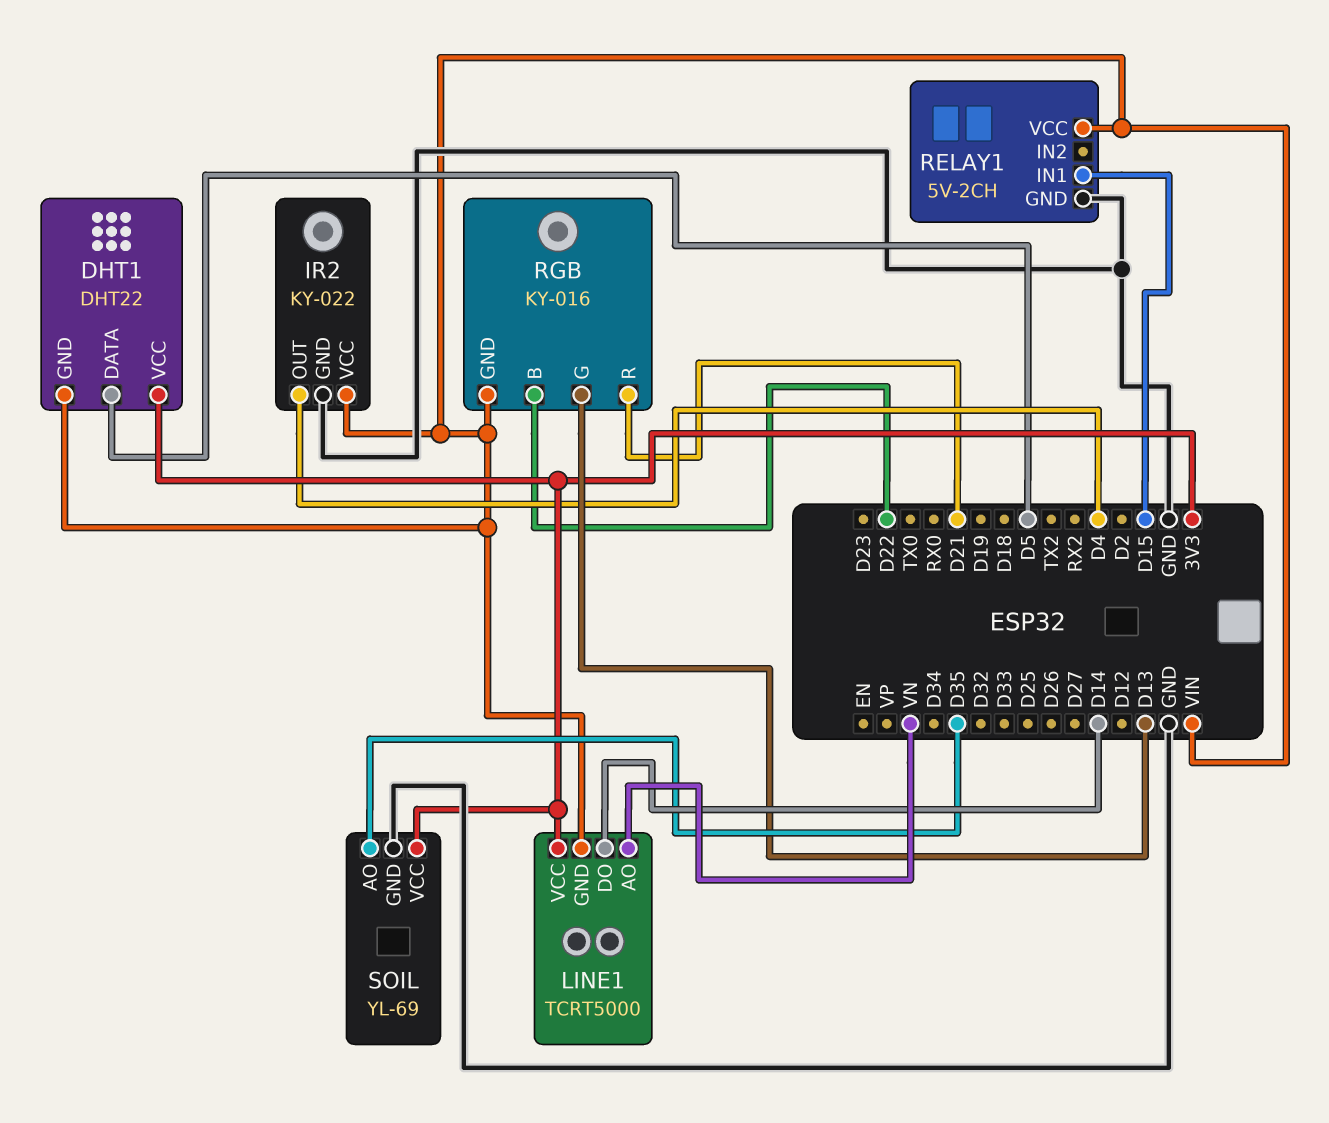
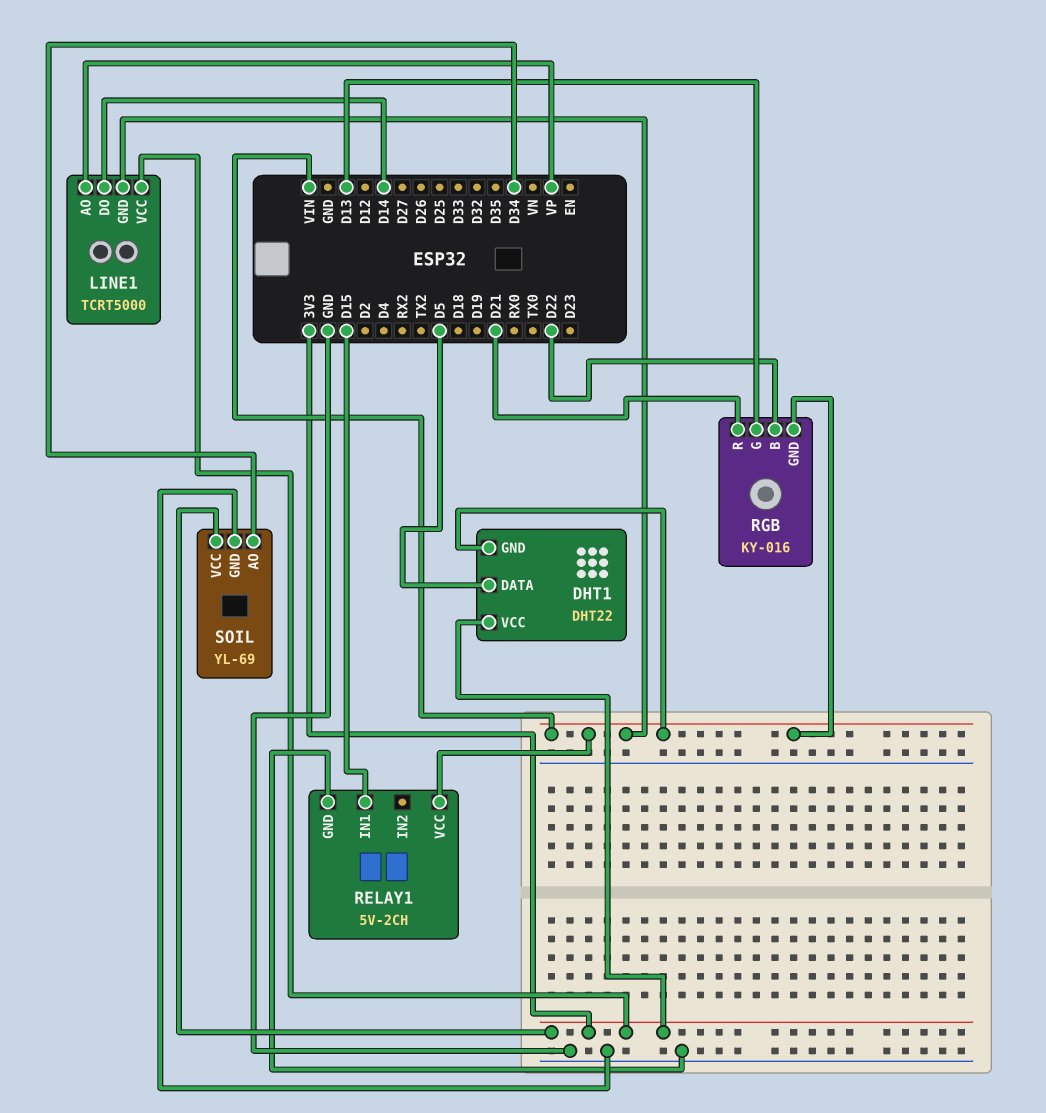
IR2: KY-022 -> none
IR2 pin GND: GND -> none
IR2 pin OUT: D4 -> none
IR2 pin VCC: VIN -> none
LINE1 pin AO: VN -> VP
SOIL pin AO: D35 -> D34

